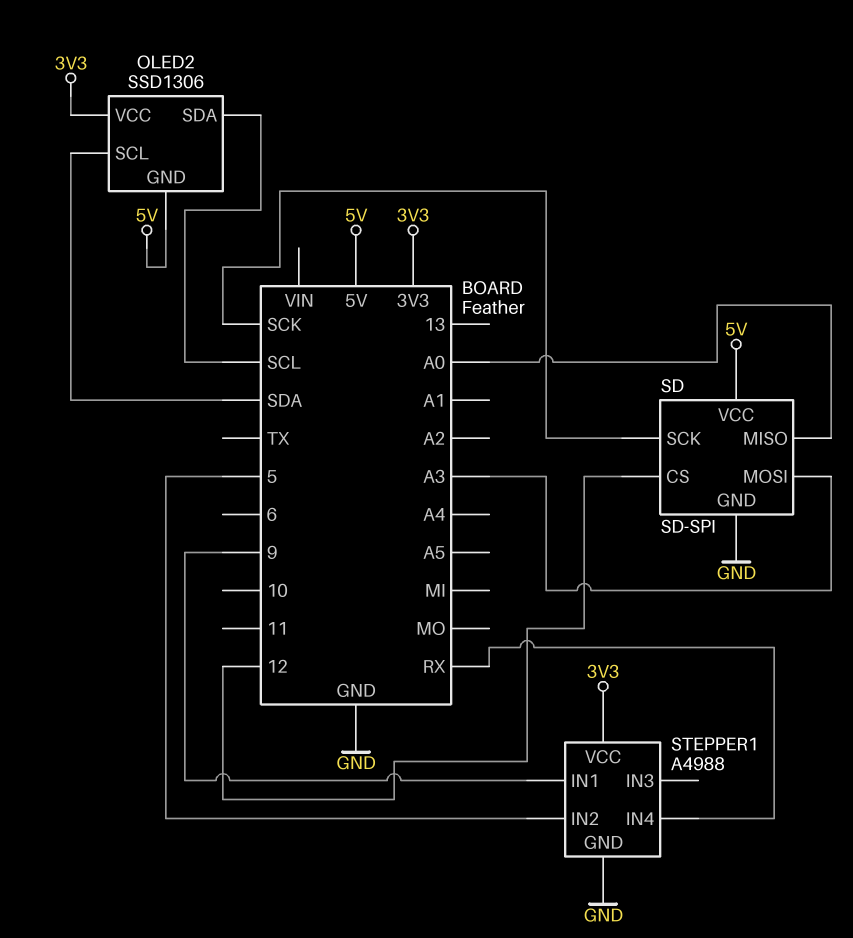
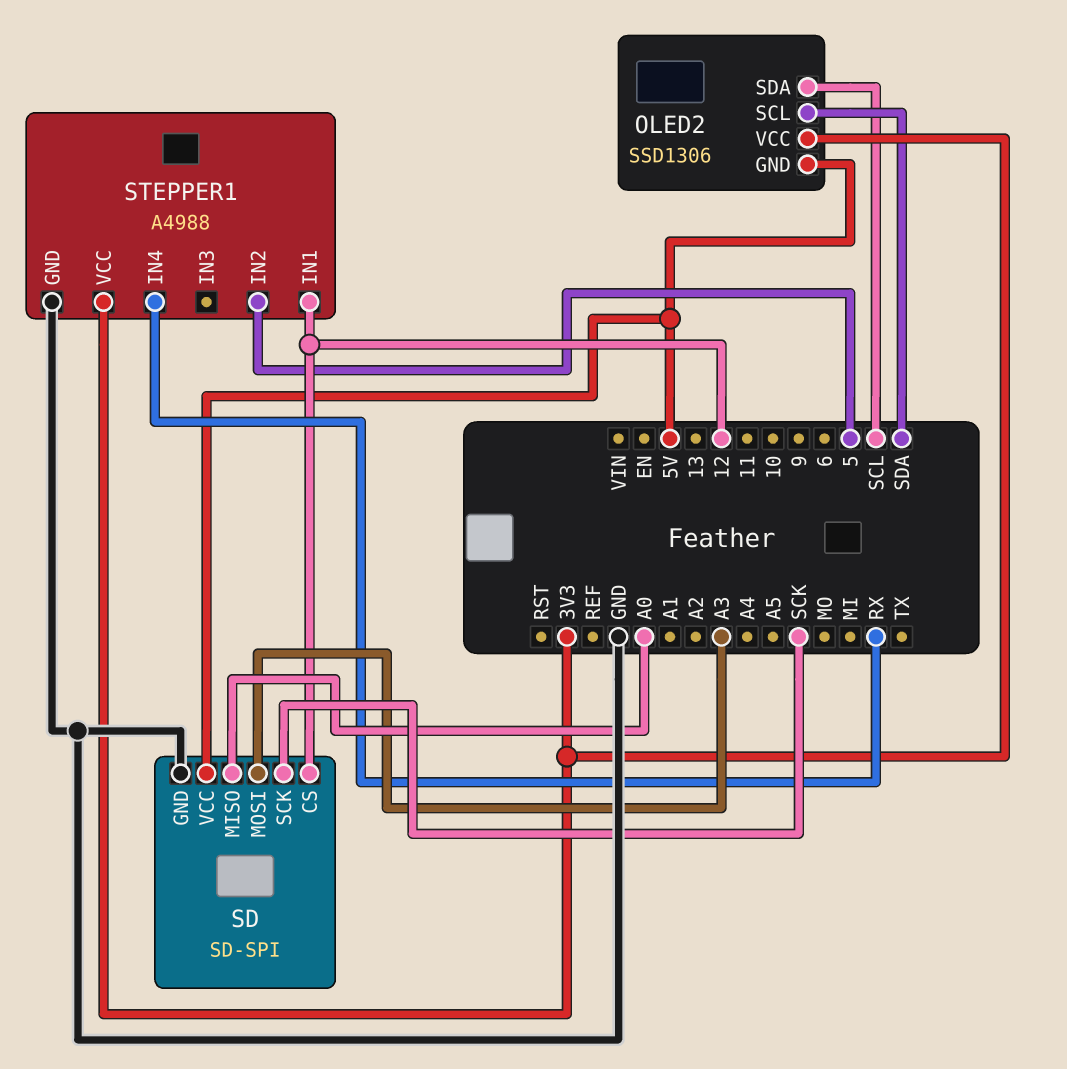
STEPPER1 pin IN1: 9 -> 12

